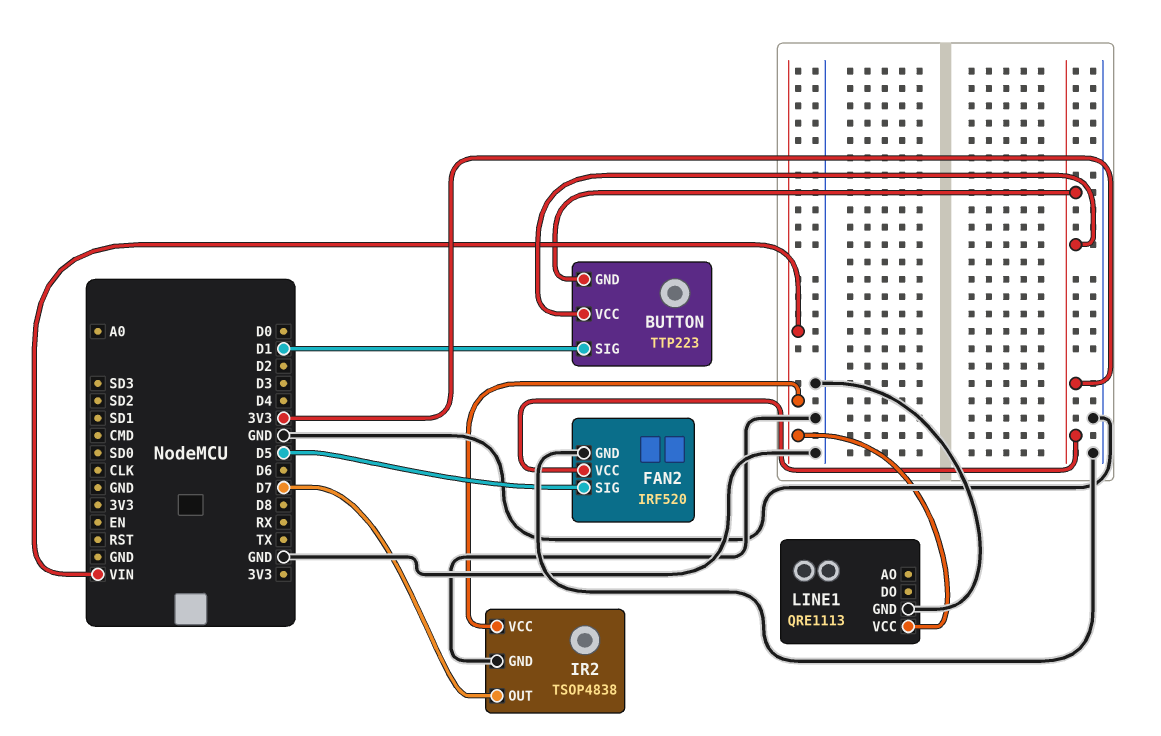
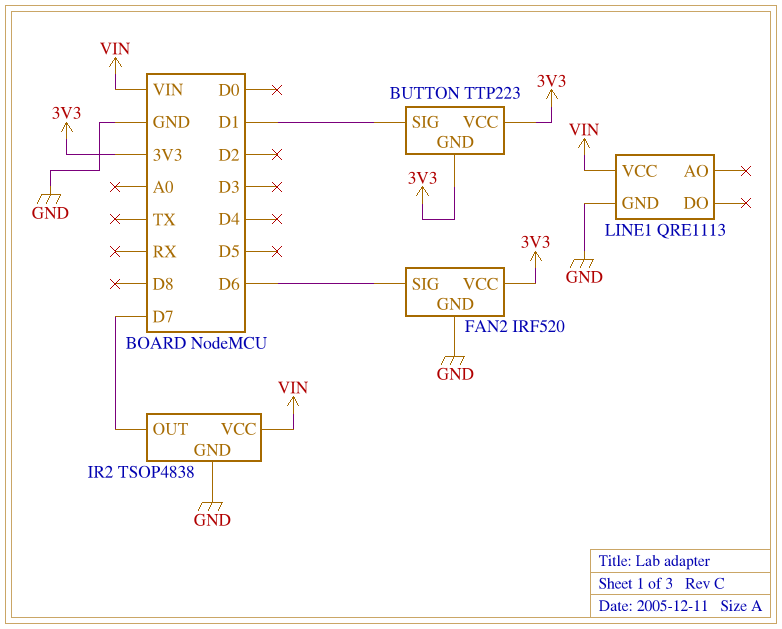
FAN2 pin SIG: D5 -> D6

